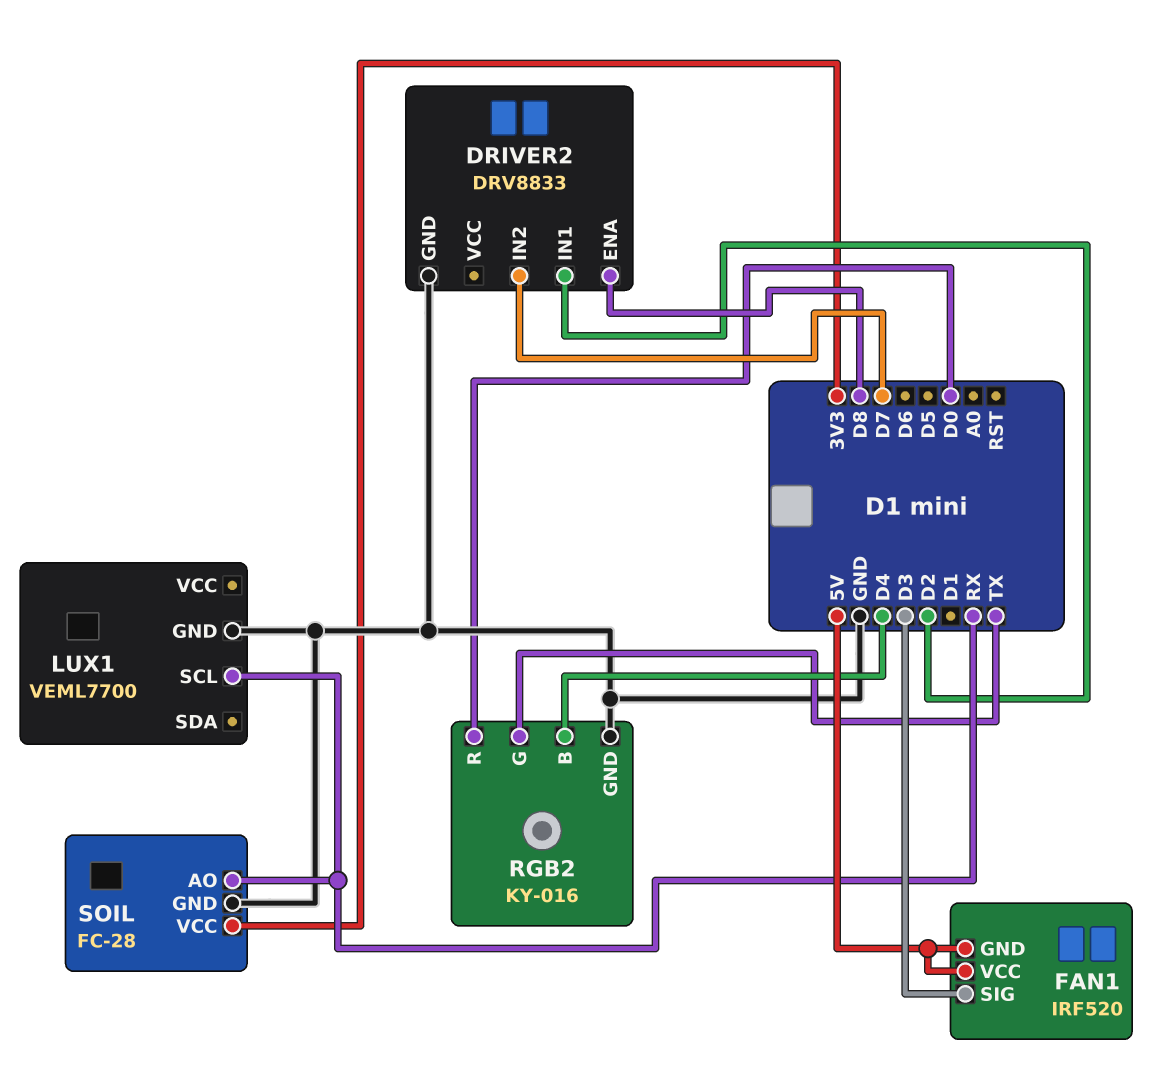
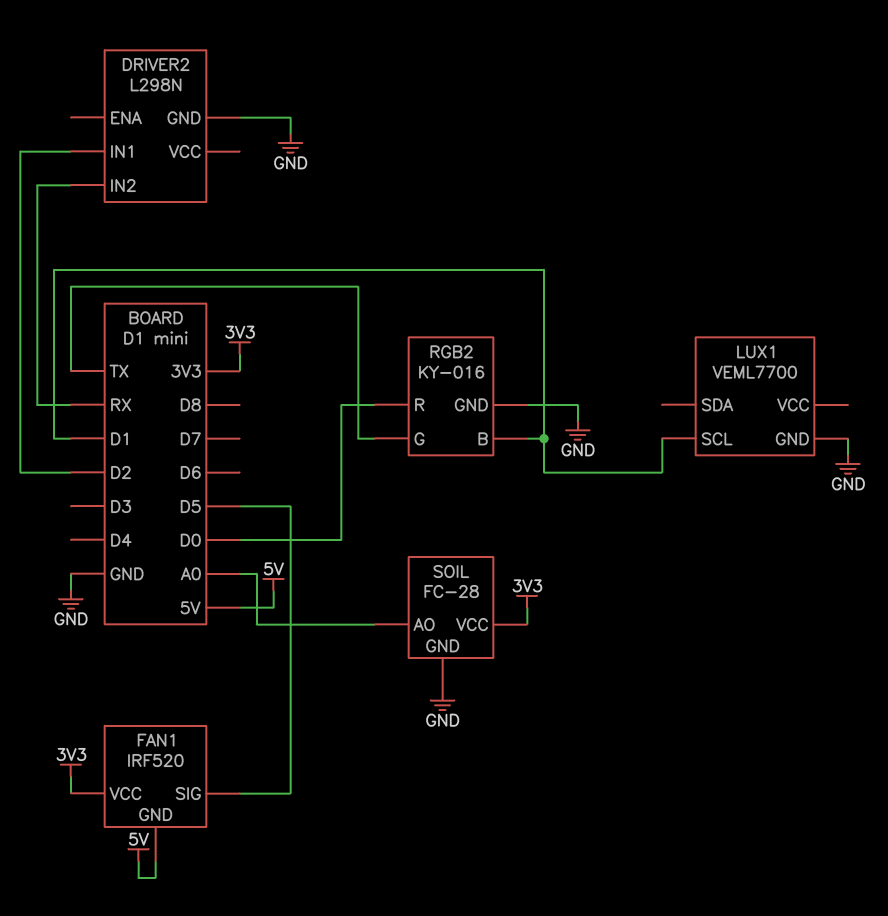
DRIVER2: DRV8833 -> L298N
DRIVER2 pin ENA: D8 -> none
DRIVER2 pin IN2: D7 -> RX
FAN1 pin SIG: D3 -> D5
FAN1 pin VCC: 5V -> 3V3
LUX1 pin SCL: RX -> D1
RGB2 pin B: D4 -> D1
SOIL pin AO: RX -> A0

